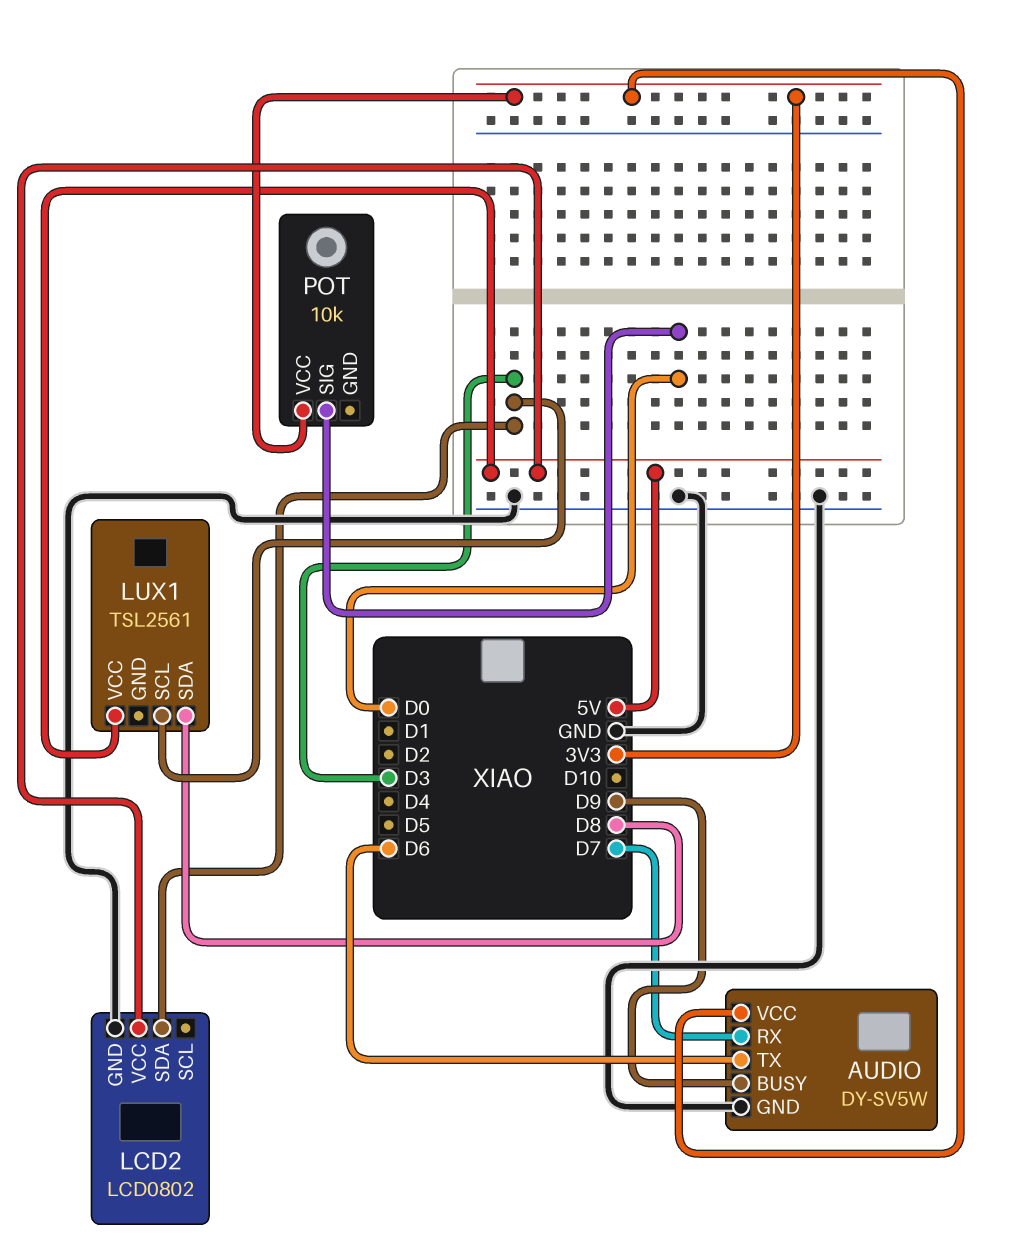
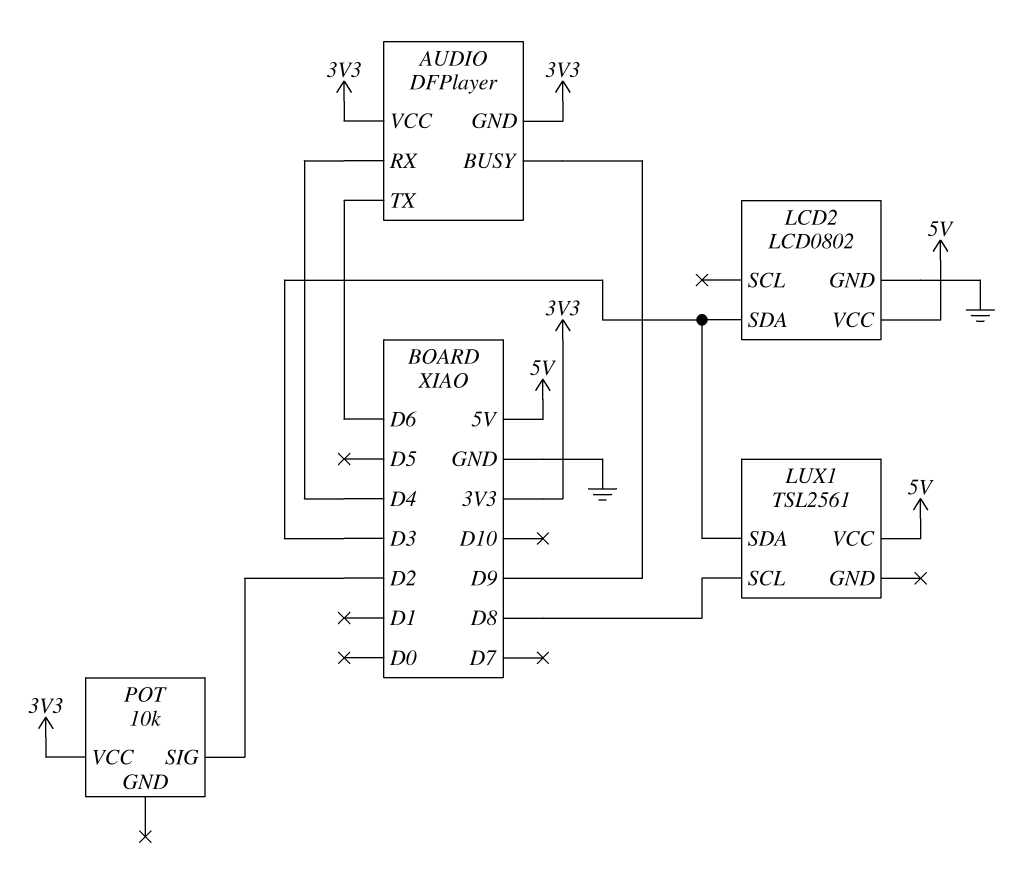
AUDIO: DY-SV5W -> DFPlayer
AUDIO pin GND: GND -> 3V3
AUDIO pin RX: D7 -> D4
LUX1 pin SCL: D3 -> D8
LUX1 pin SDA: D8 -> D3
POT pin SIG: D0 -> D2

